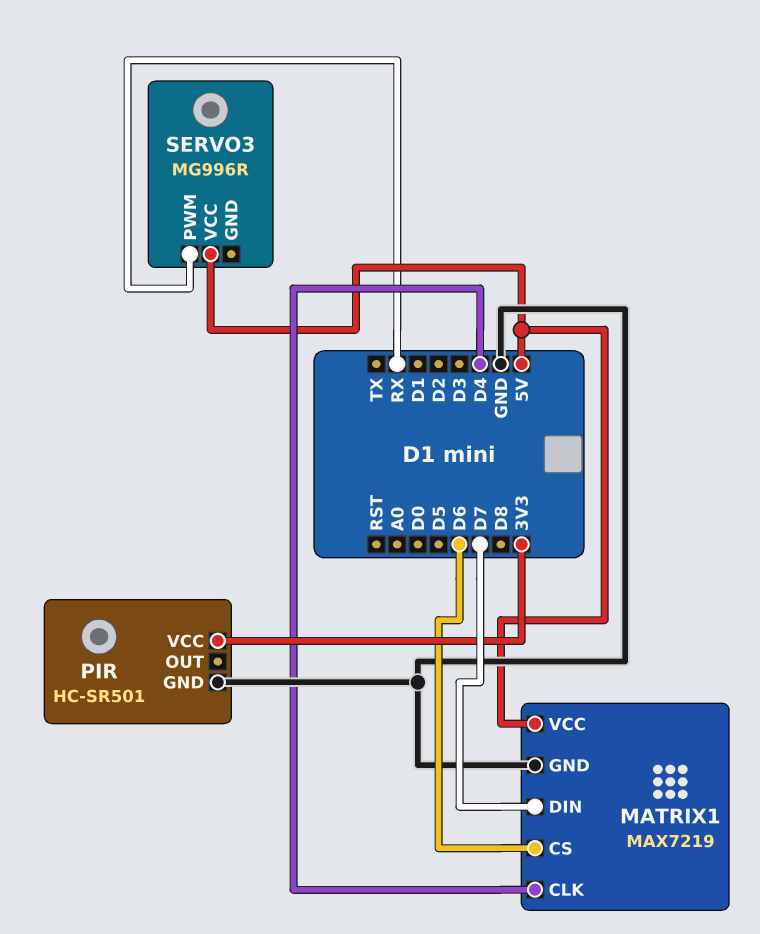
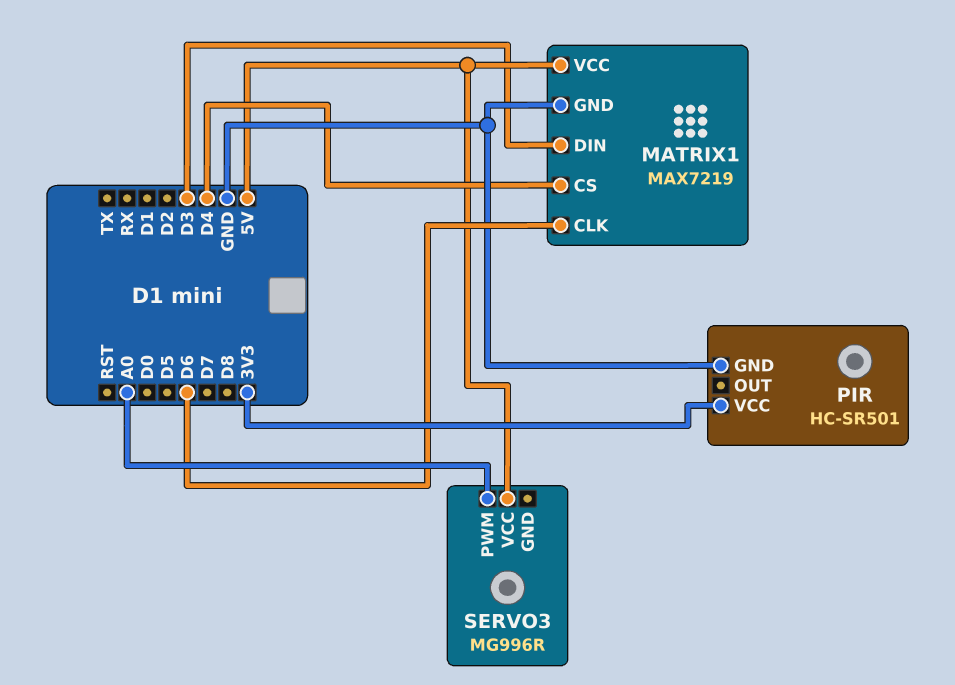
MATRIX1 pin CLK: D4 -> D6
MATRIX1 pin CS: D6 -> D4
MATRIX1 pin DIN: D7 -> D3
SERVO3 pin PWM: RX -> A0

